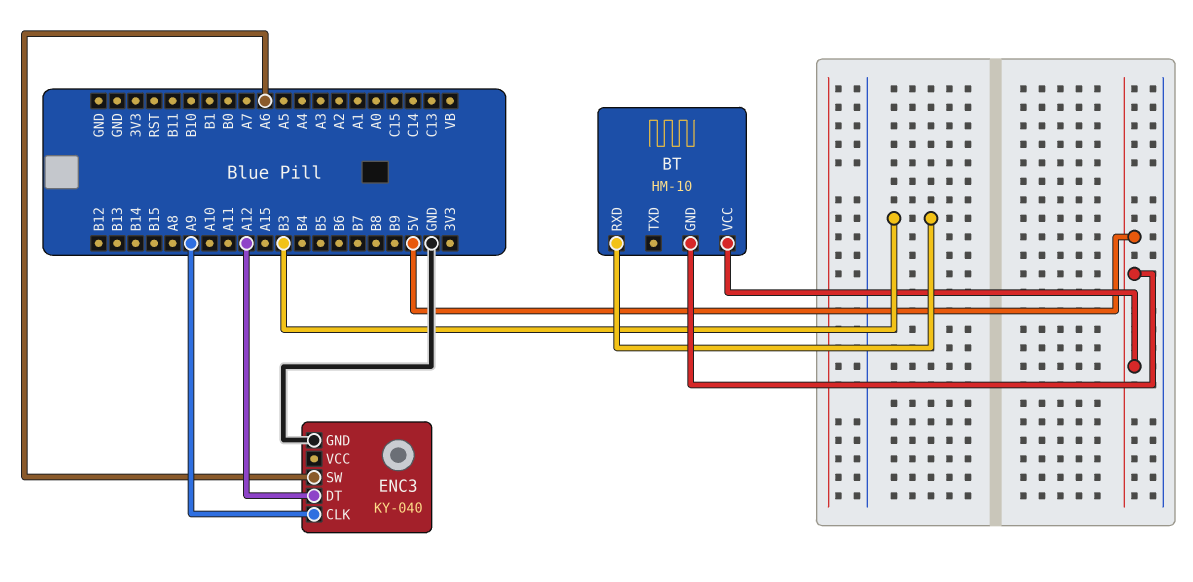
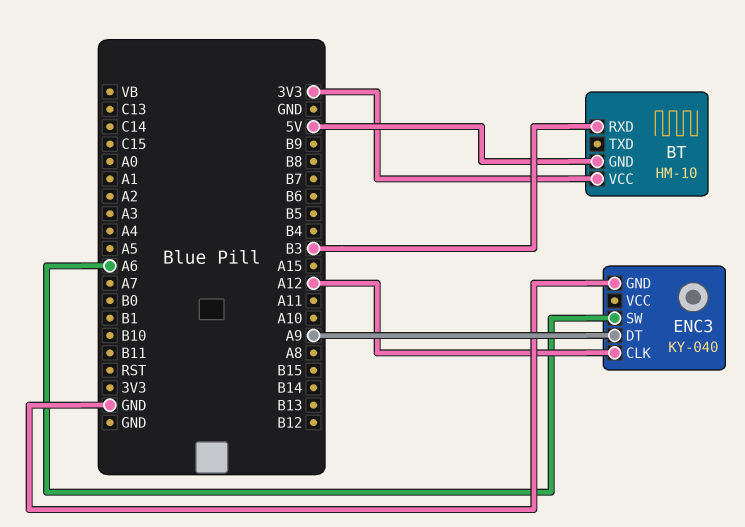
BT pin VCC: 5V -> 3V3
ENC3 pin CLK: A9 -> A12
ENC3 pin DT: A12 -> A9

